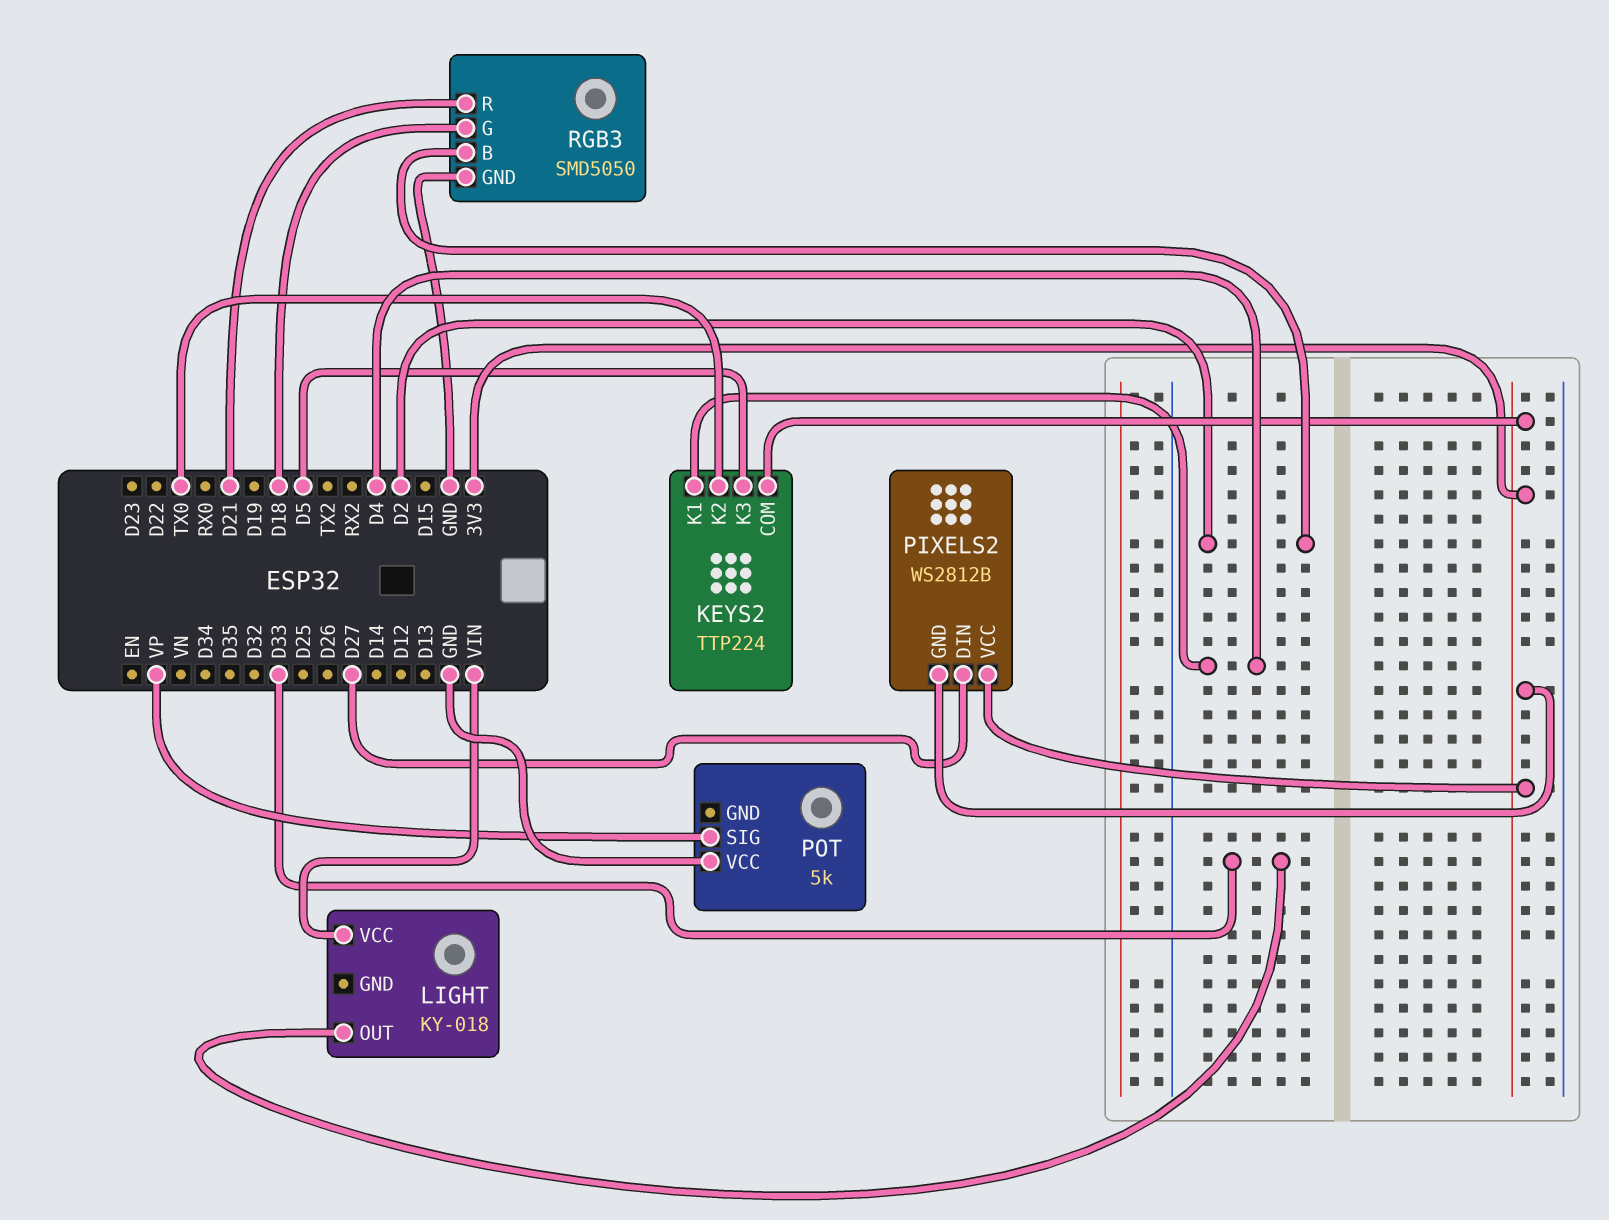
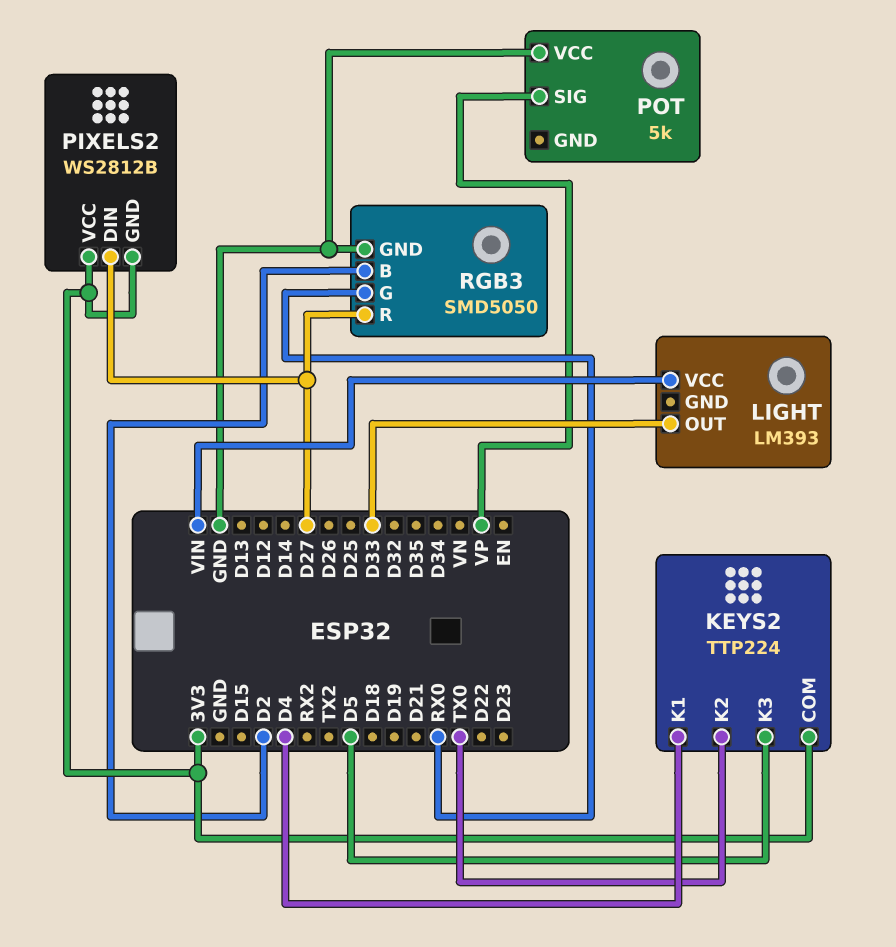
LIGHT: KY-018 -> LM393
RGB3 pin G: D18 -> RX0
RGB3 pin R: D21 -> D27

